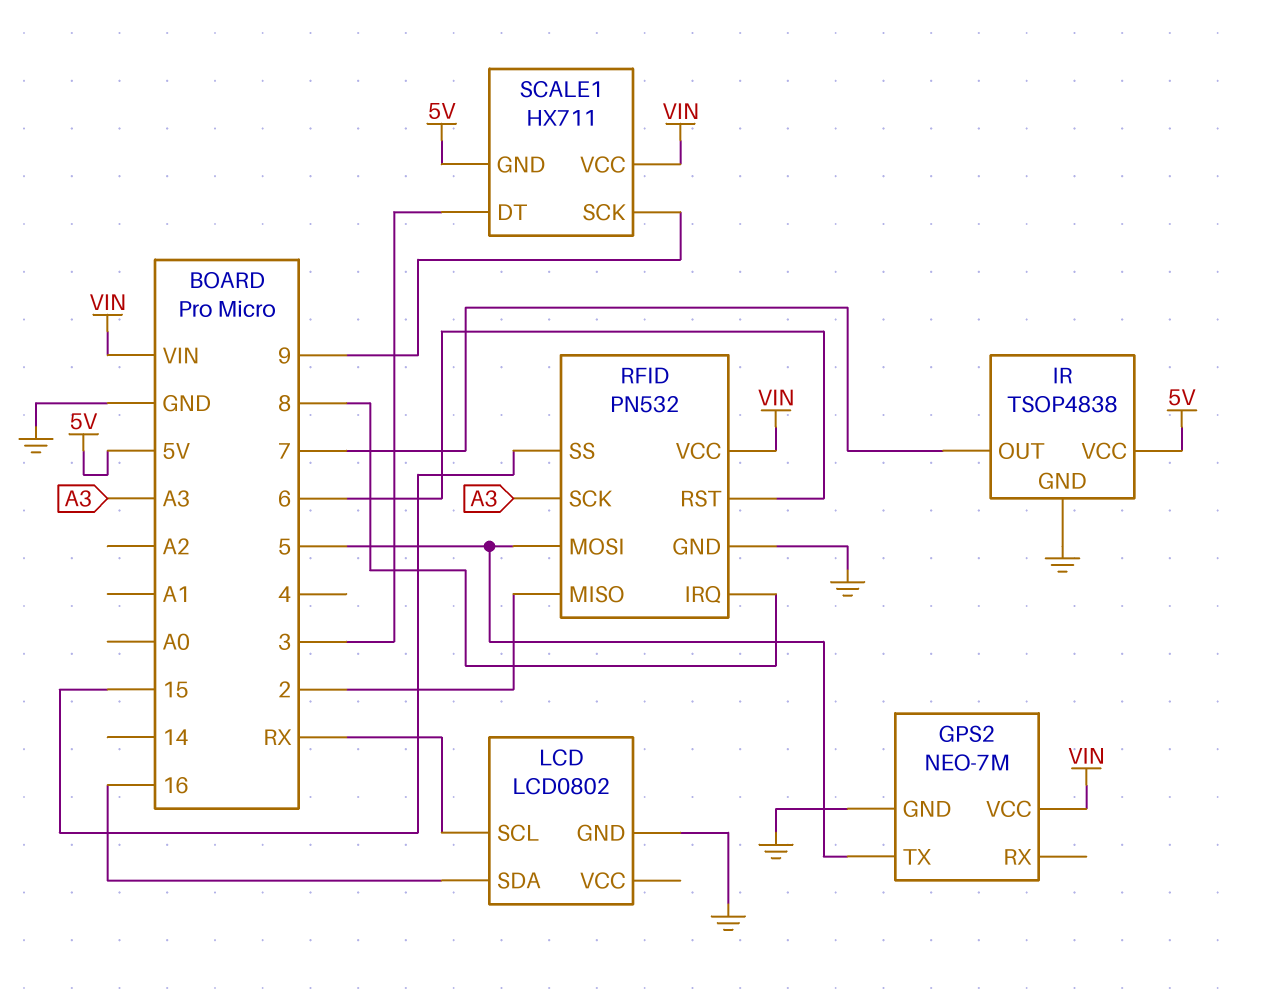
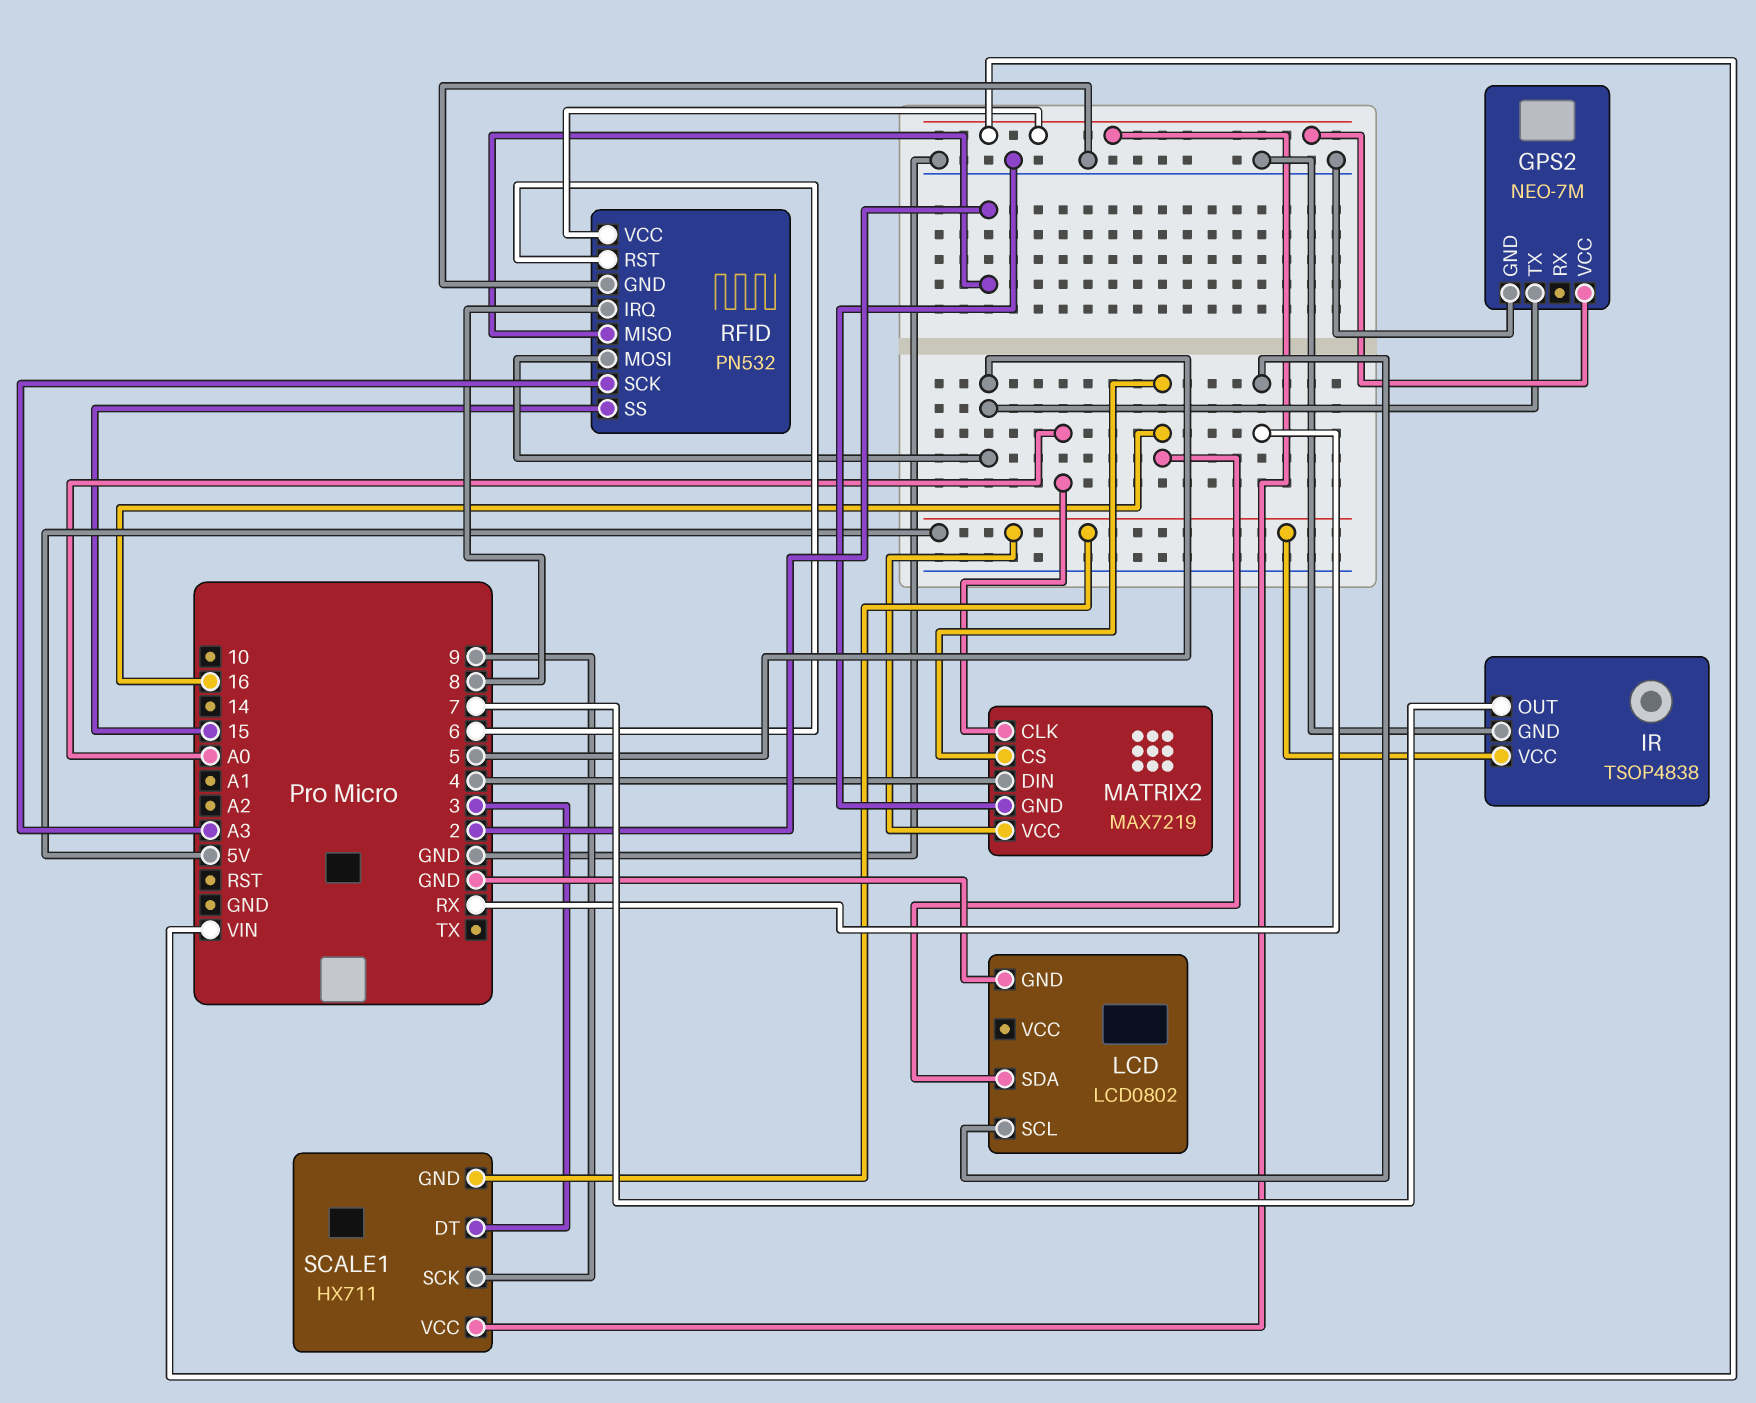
MATRIX2: none -> MAX7219
MATRIX2 pin CLK: none -> A0
MATRIX2 pin CS: none -> 16
MATRIX2 pin DIN: none -> 4
MATRIX2 pin GND: none -> GND
MATRIX2 pin VCC: none -> 5V

